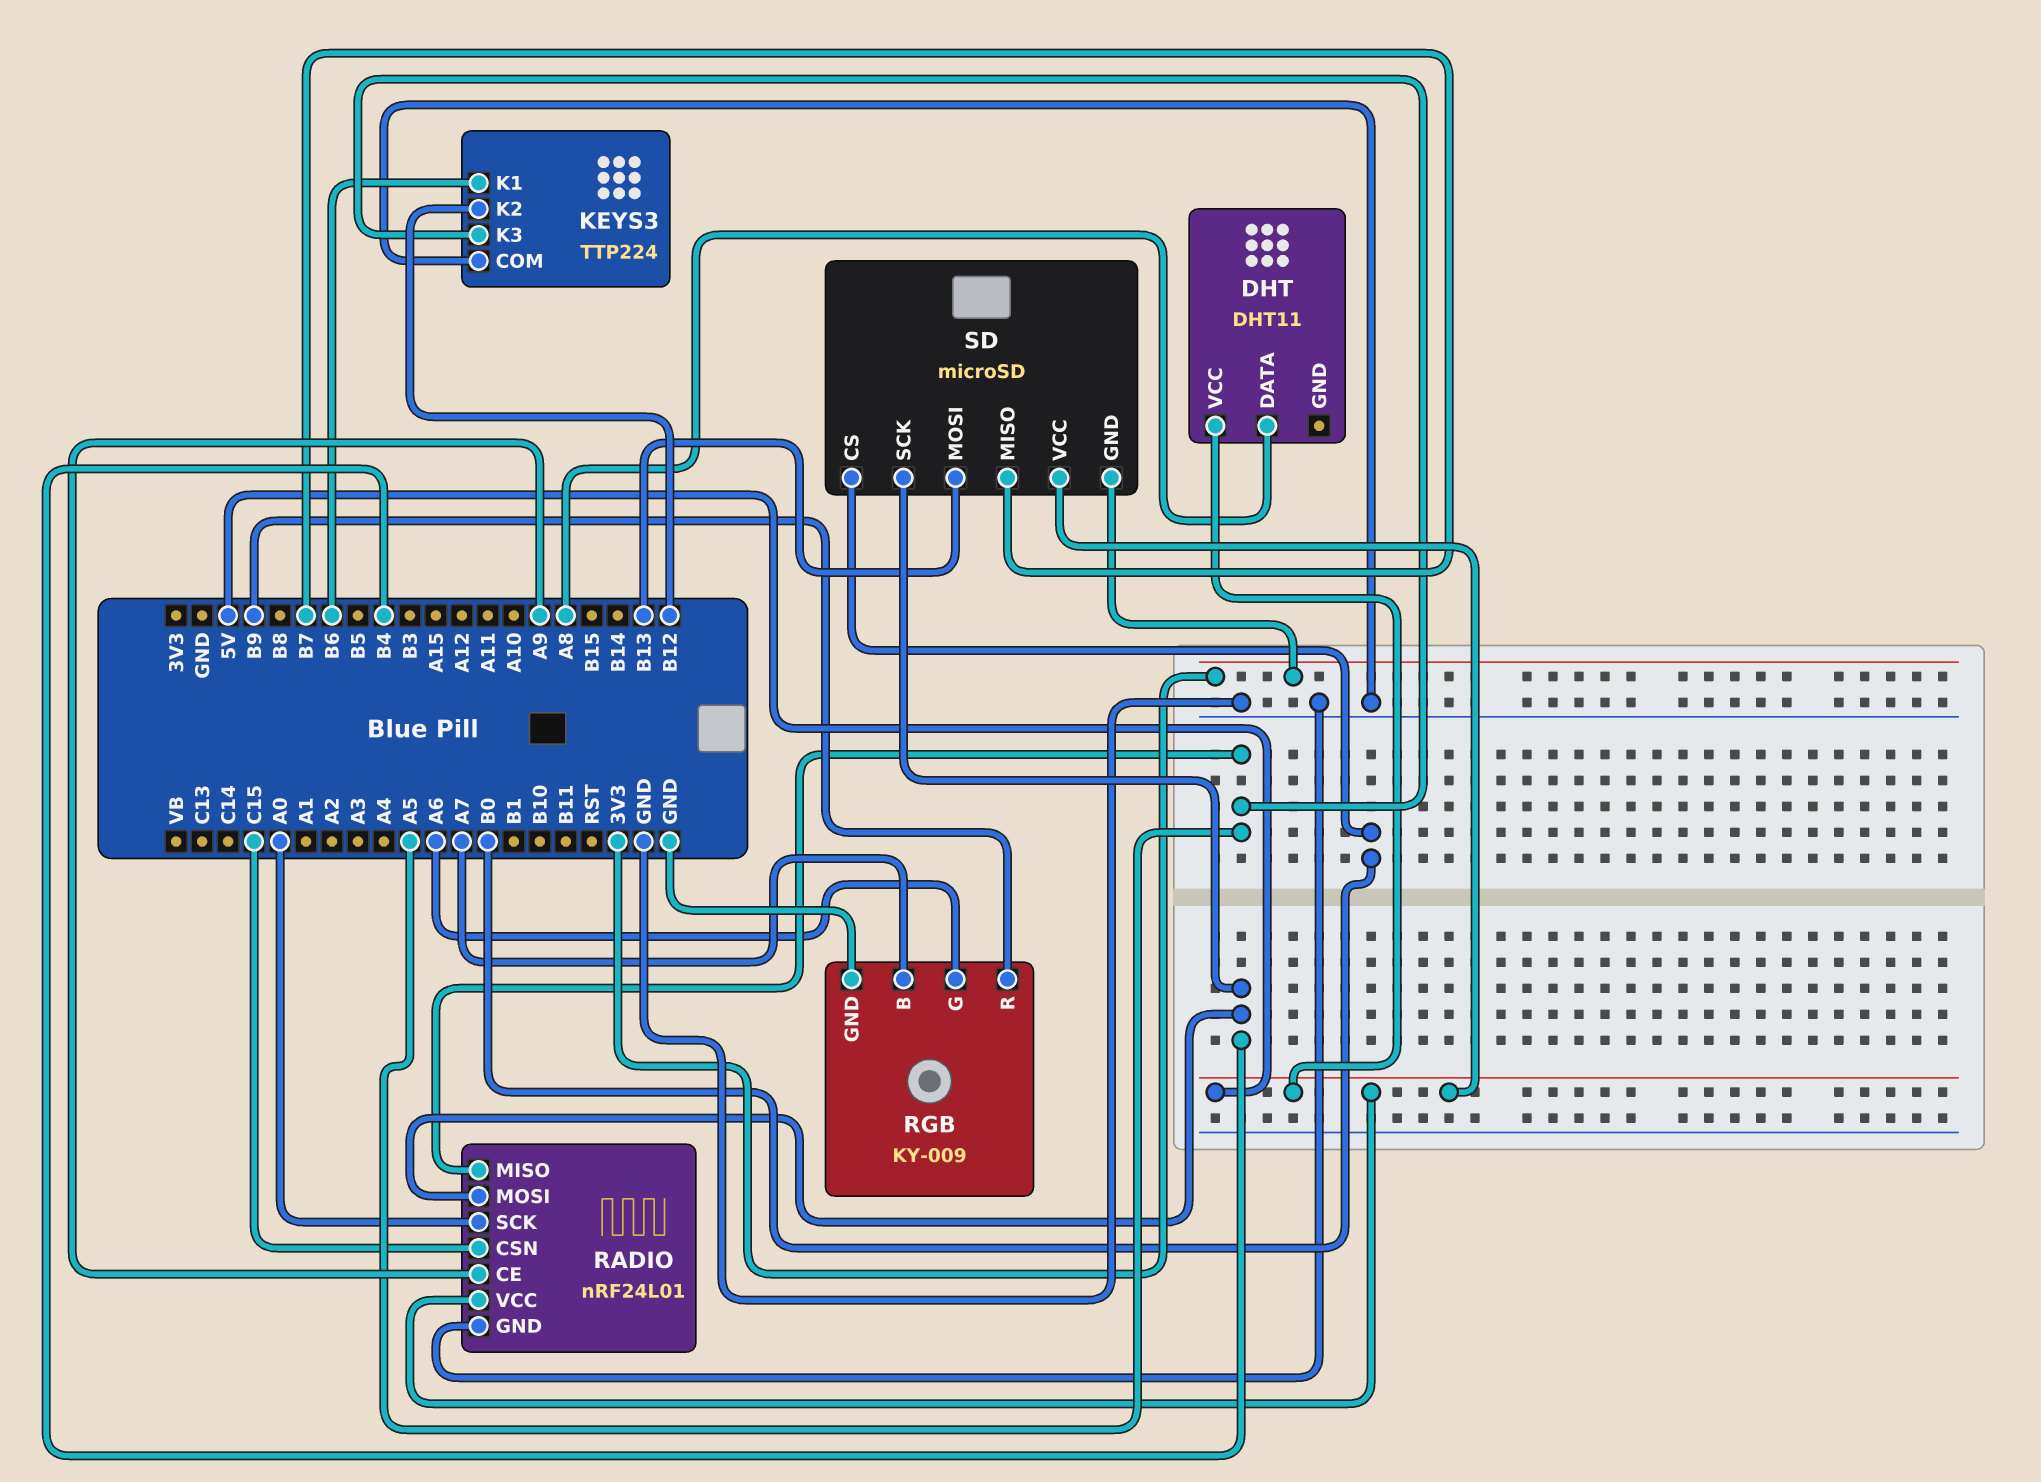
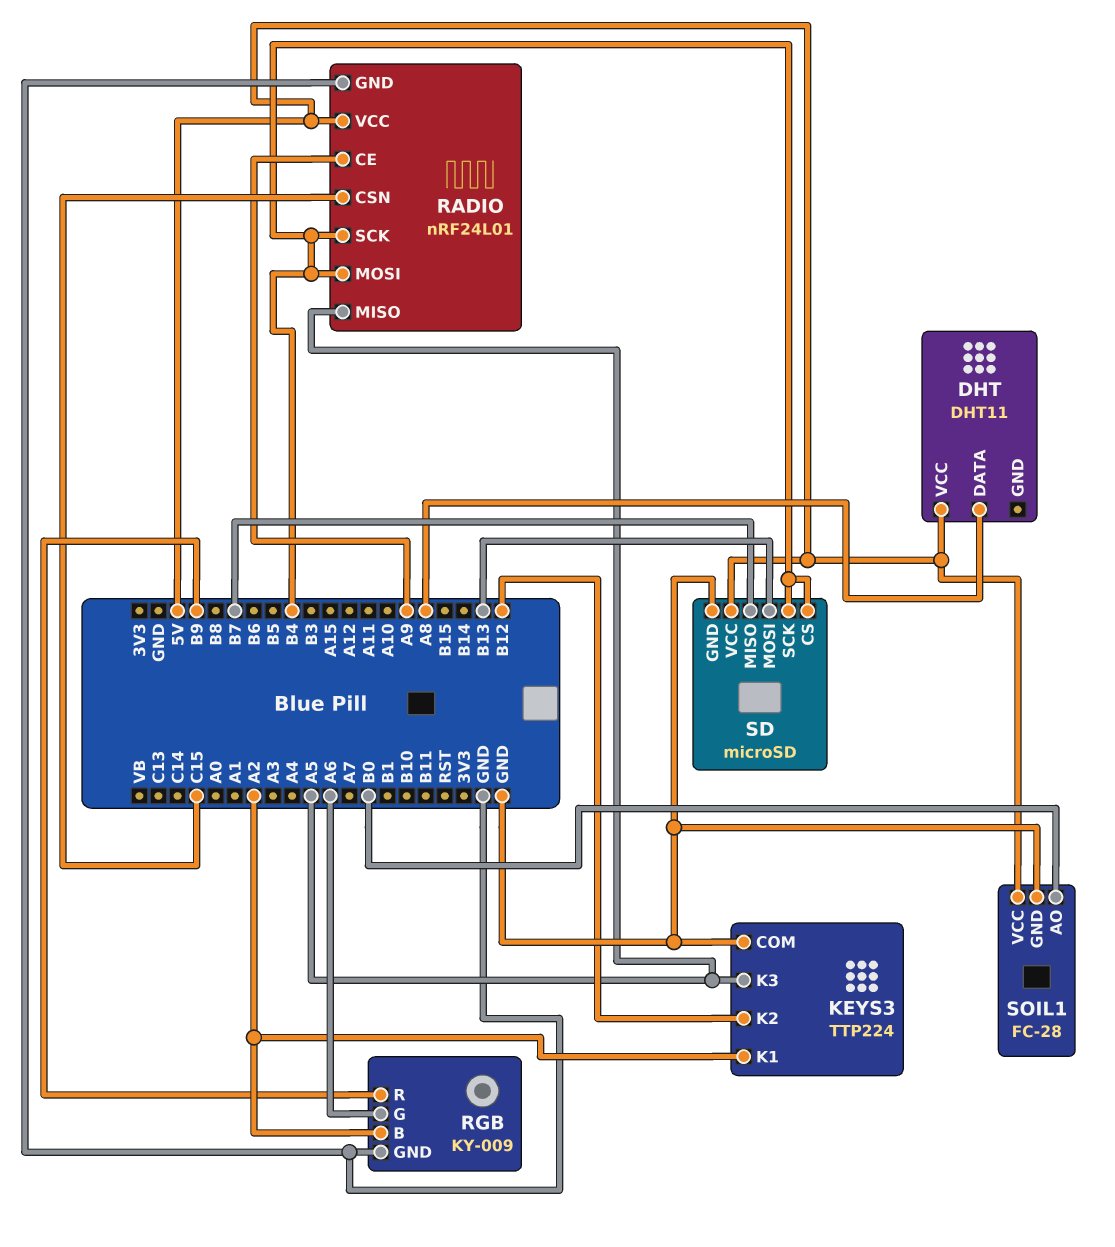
KEYS3 pin K1: B6 -> A2
RADIO pin SCK: A0 -> B4
RGB pin B: A7 -> A2
SD pin CS: B0 -> B4
SD pin GND: 3V3 -> GND
SOIL1: none -> FC-28
SOIL1 pin AO: none -> B0
SOIL1 pin GND: none -> GND
SOIL1 pin VCC: none -> 5V

